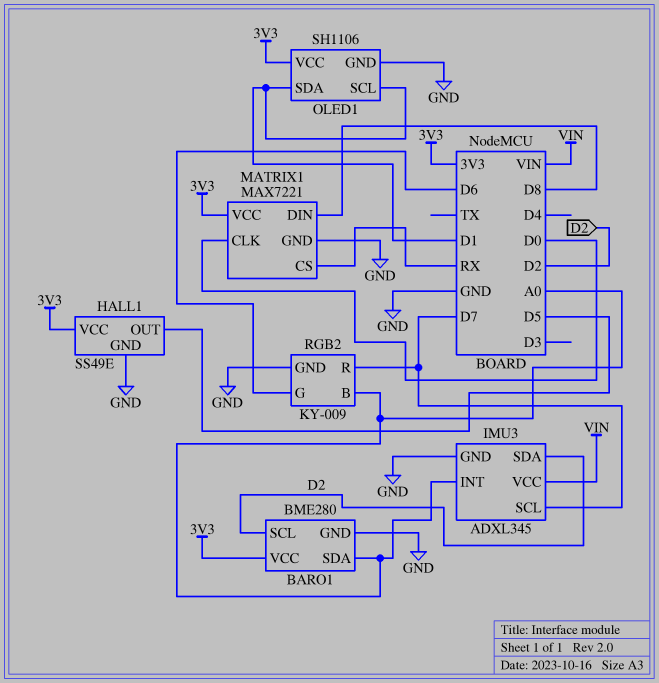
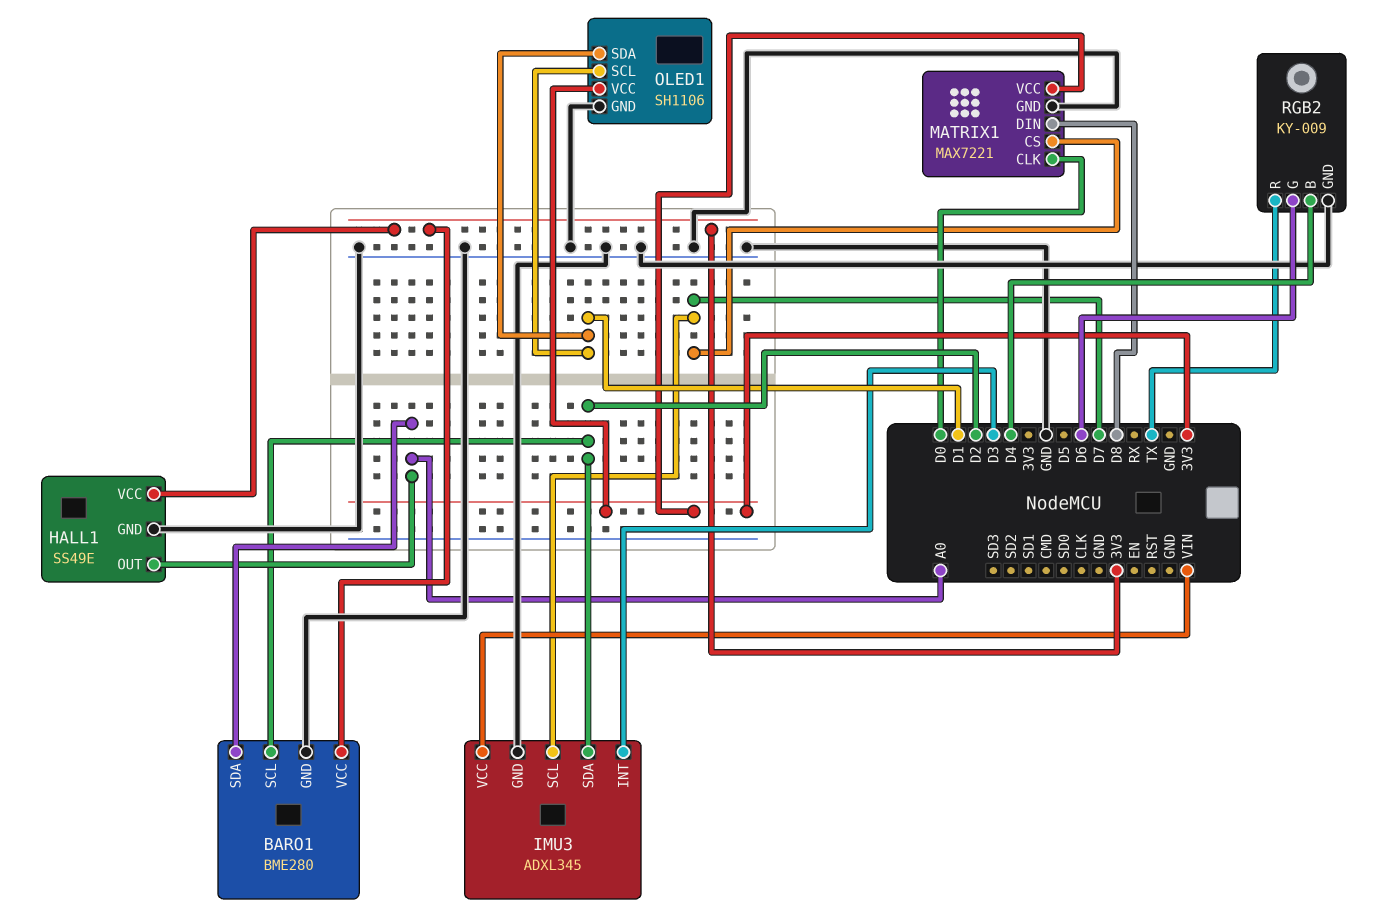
HALL1 pin OUT: D5 -> A0
IMU3 pin INT: A0 -> D3
MATRIX1 pin CS: RX -> D7
RGB2 pin B: A0 -> D4
RGB2 pin R: D7 -> TX

